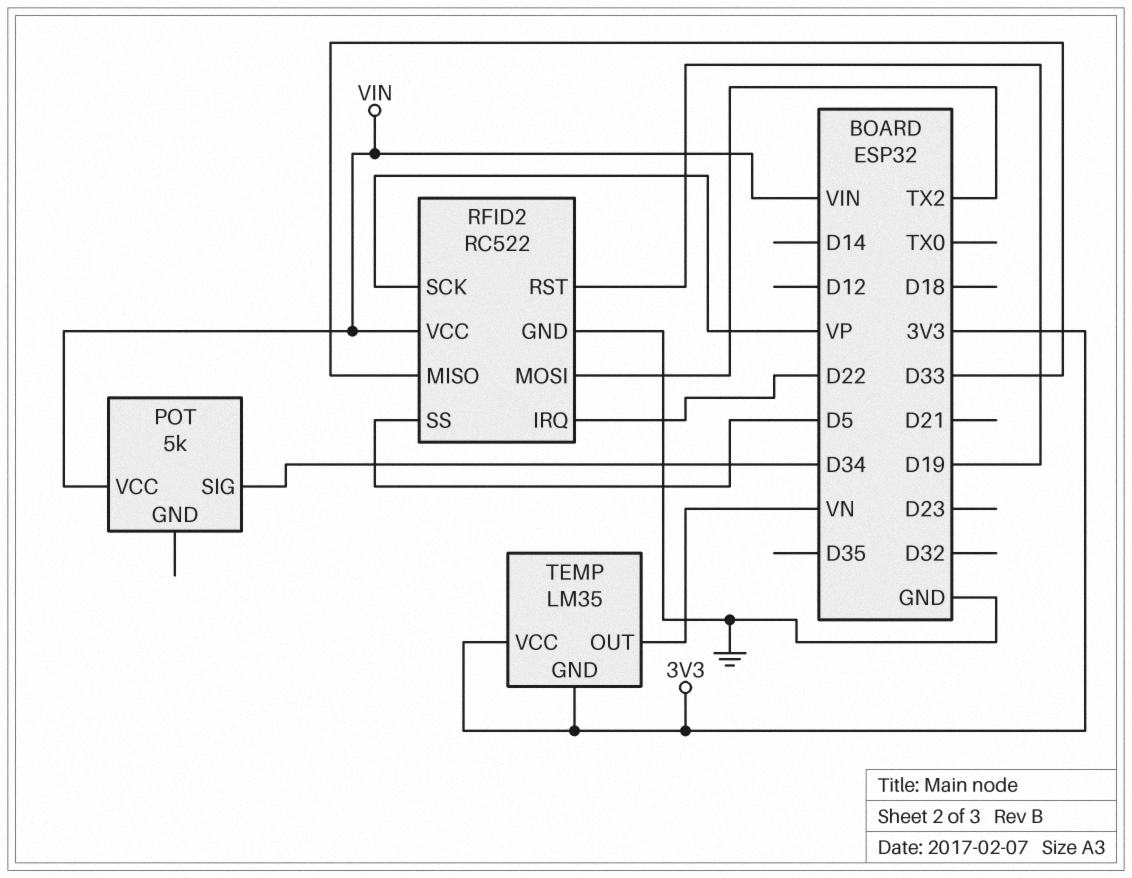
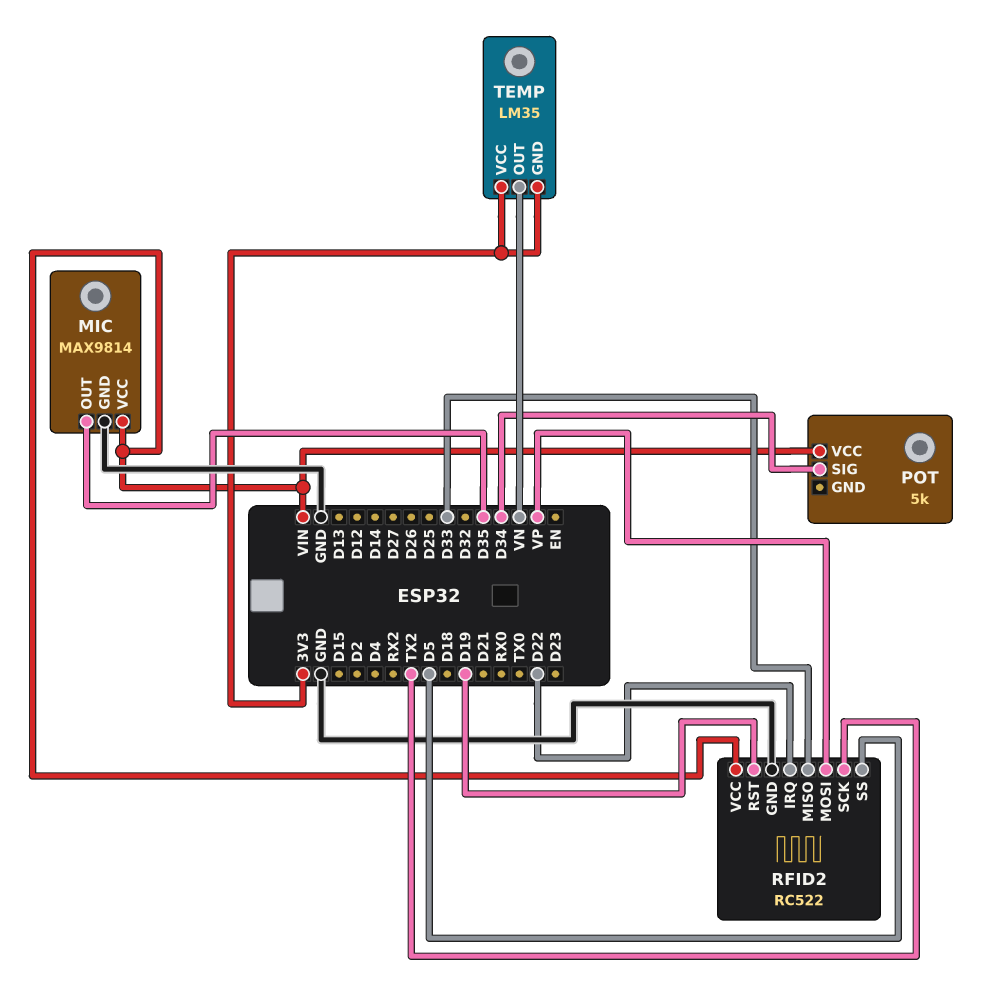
MIC: none -> MAX9814
MIC pin GND: none -> GND
MIC pin OUT: none -> D35
MIC pin VCC: none -> VIN
RFID2 pin MOSI: TX2 -> VP
RFID2 pin SCK: VP -> TX2

